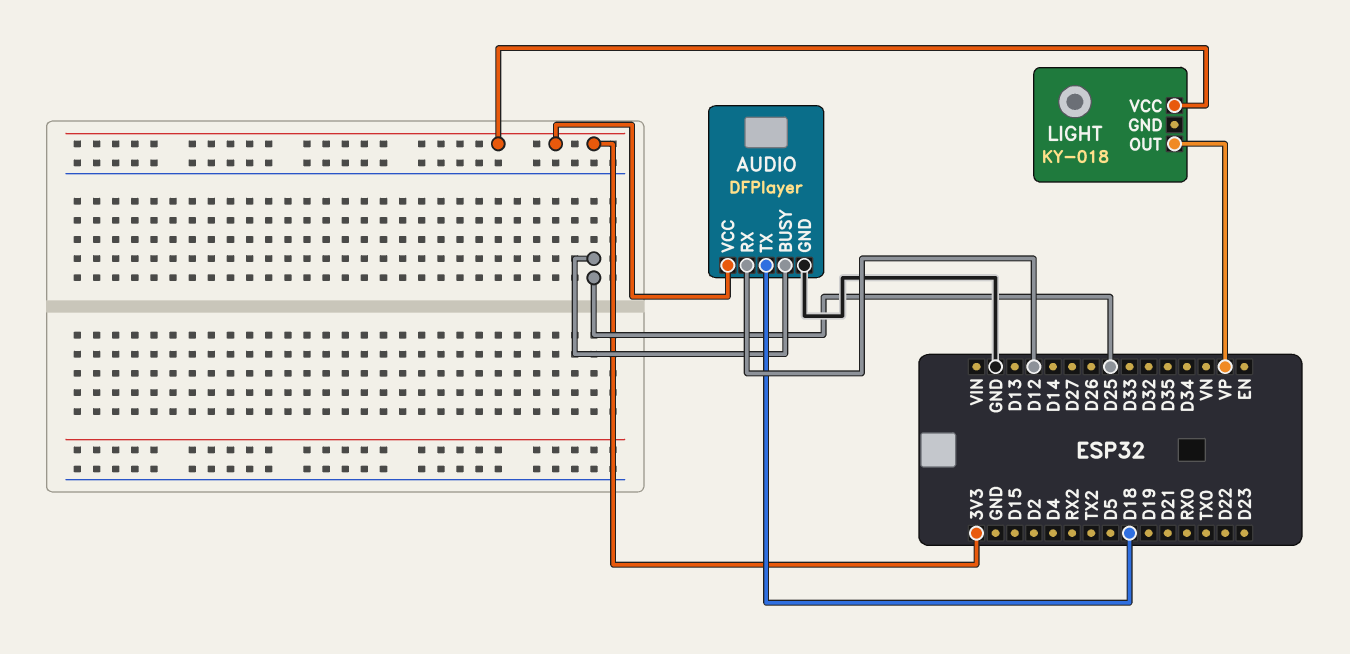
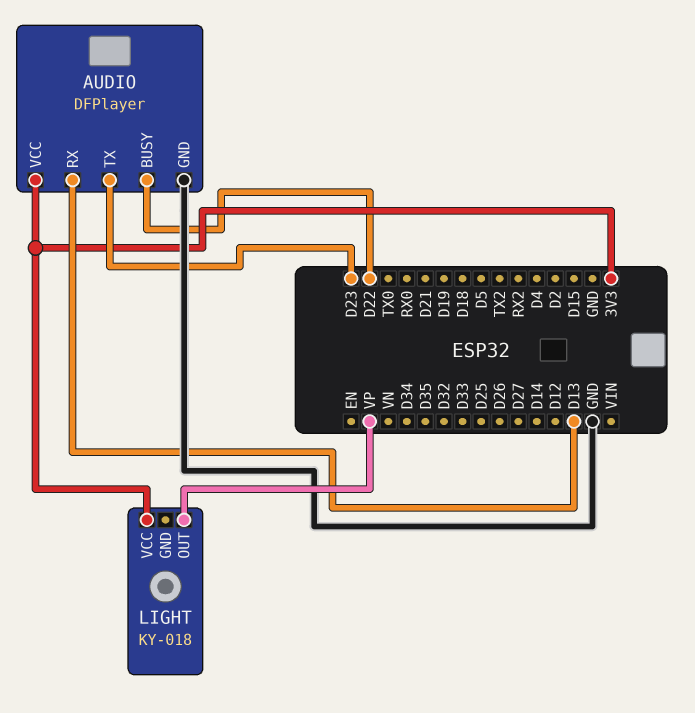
AUDIO pin BUSY: D25 -> D22
AUDIO pin RX: D12 -> D13
AUDIO pin TX: D18 -> D23

